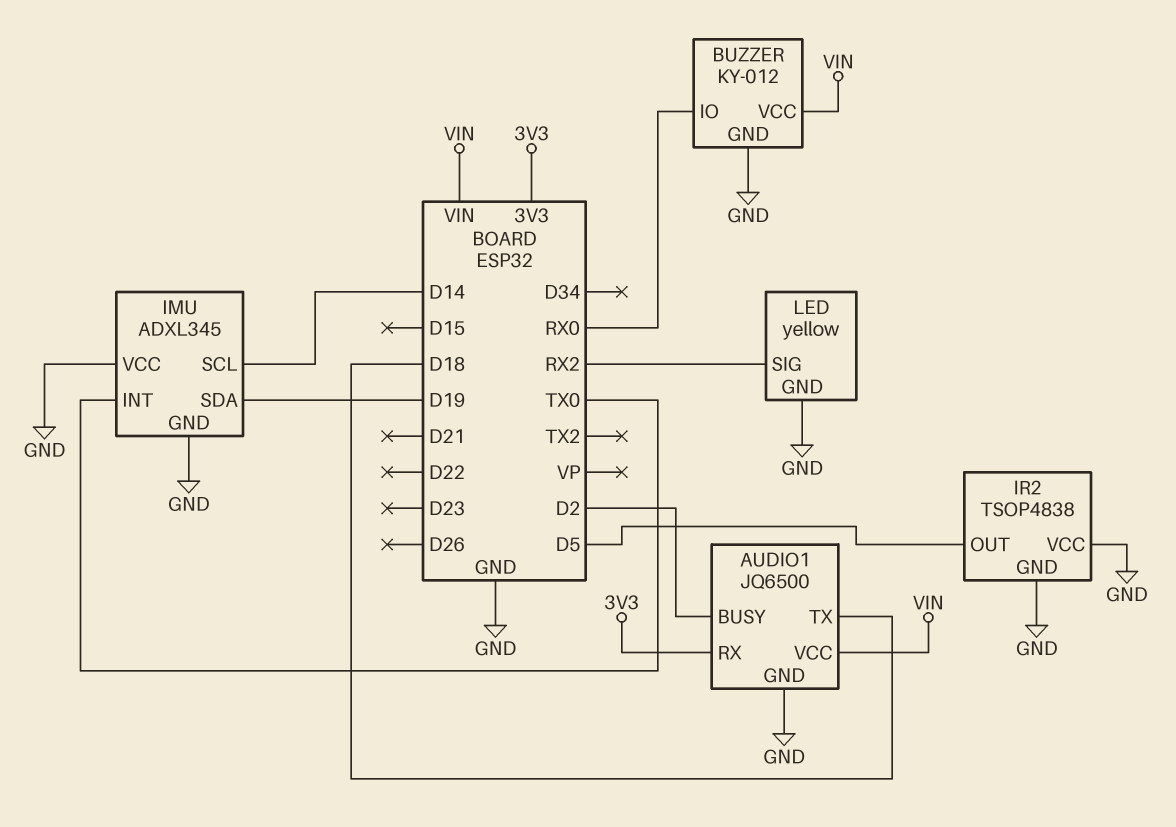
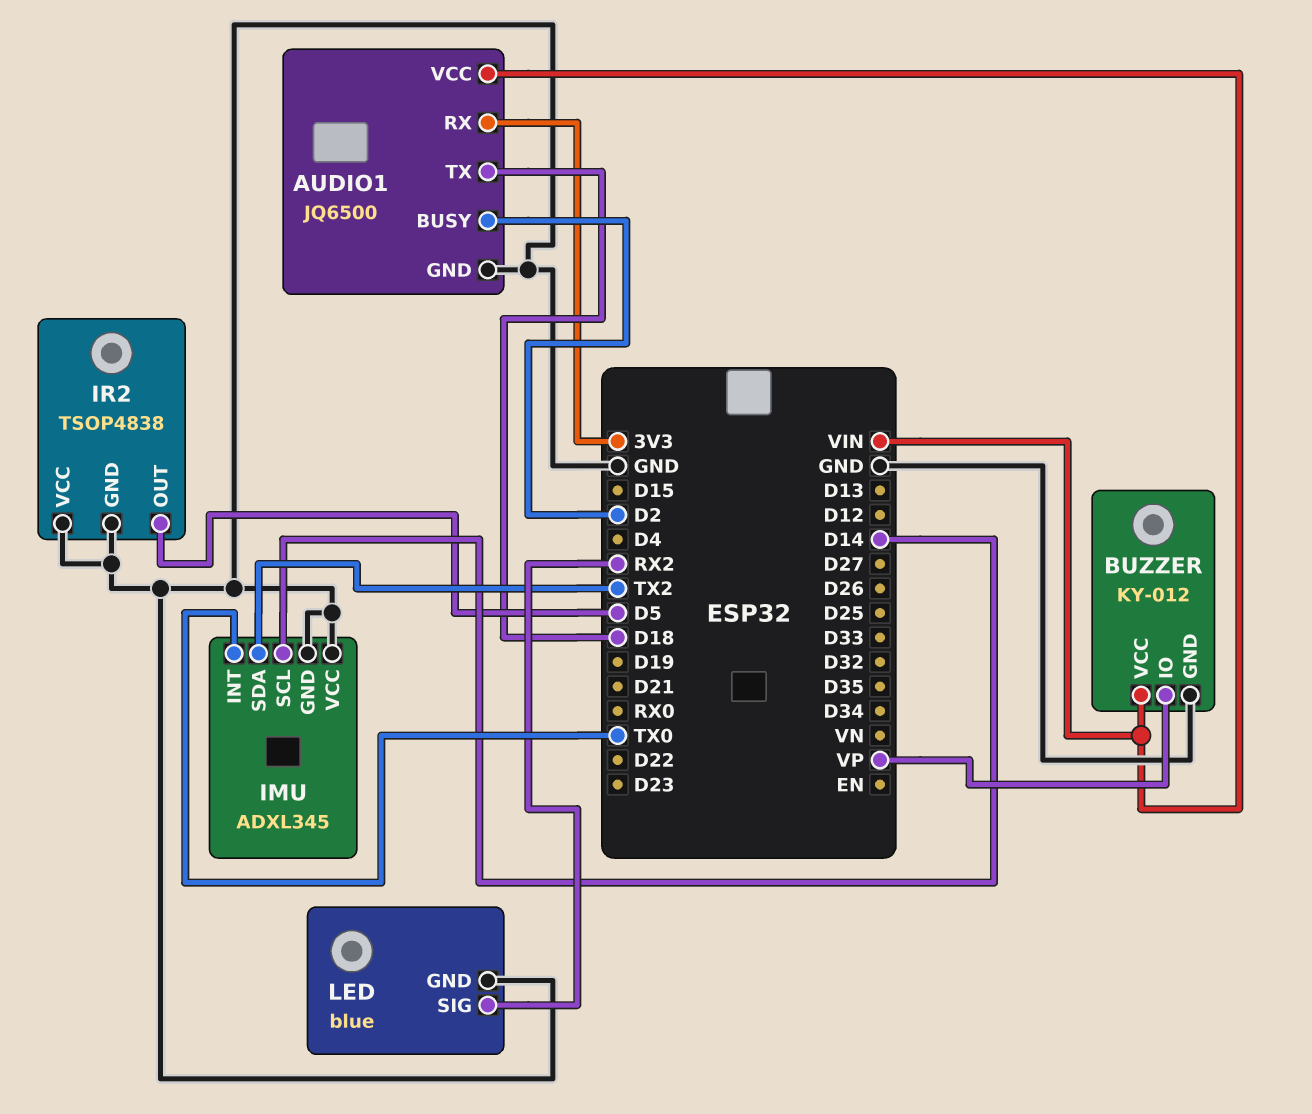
BUZZER pin IO: RX0 -> VP
IMU pin SDA: D19 -> TX2
LED: yellow -> blue

